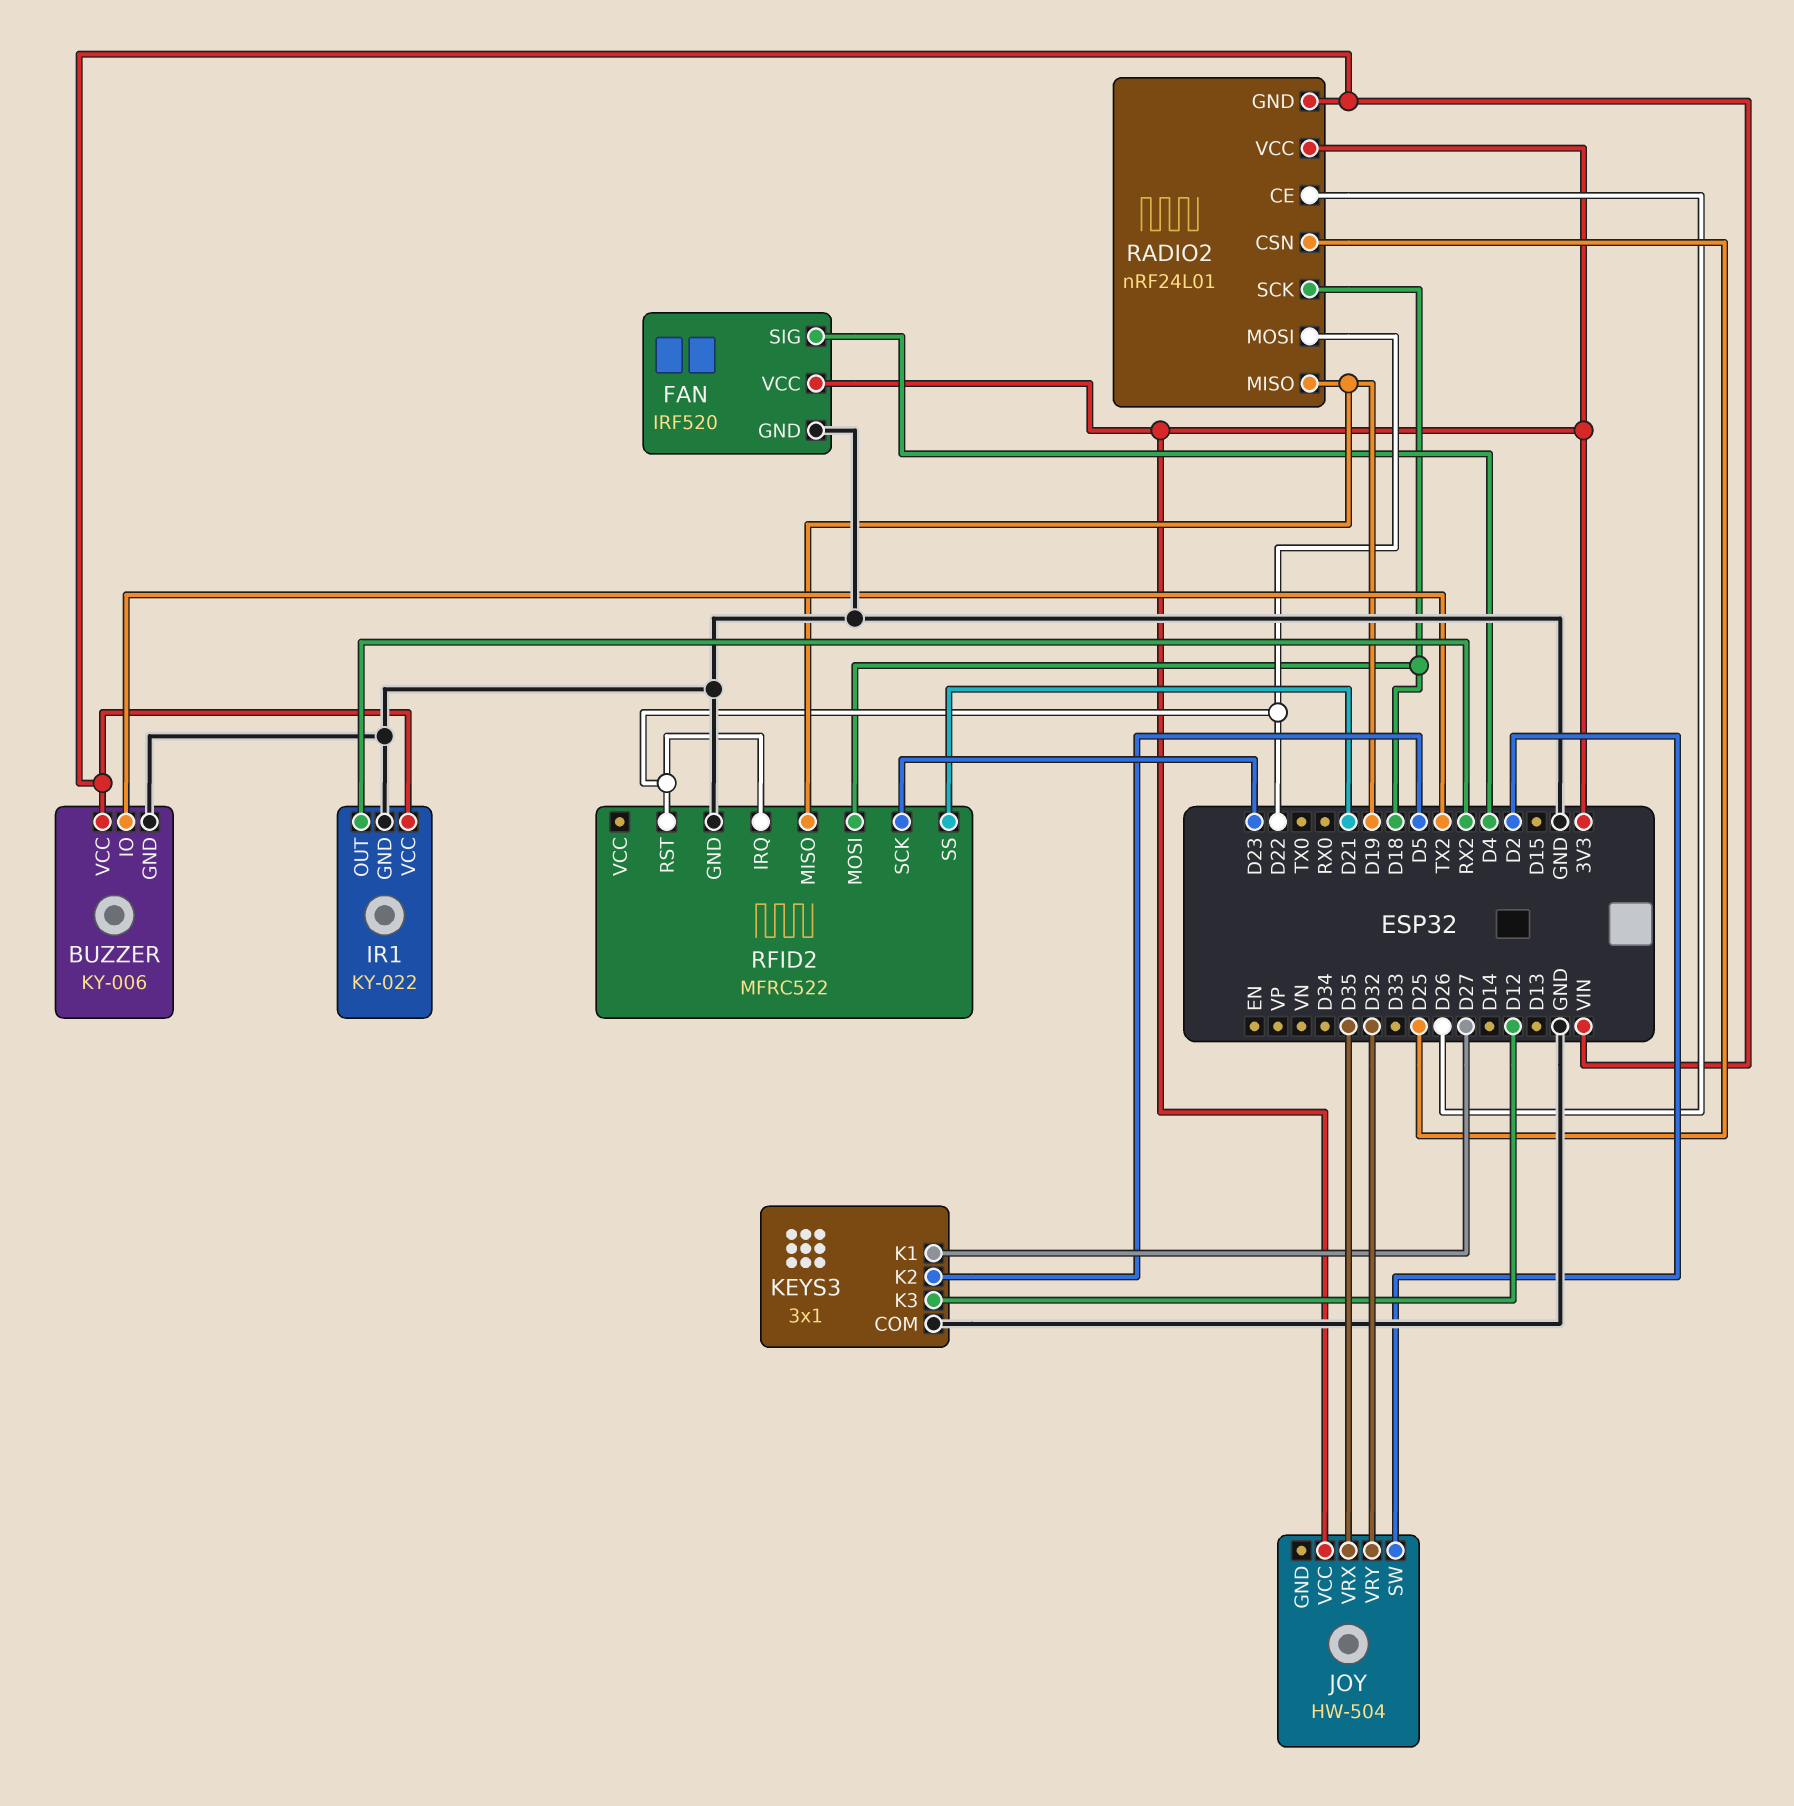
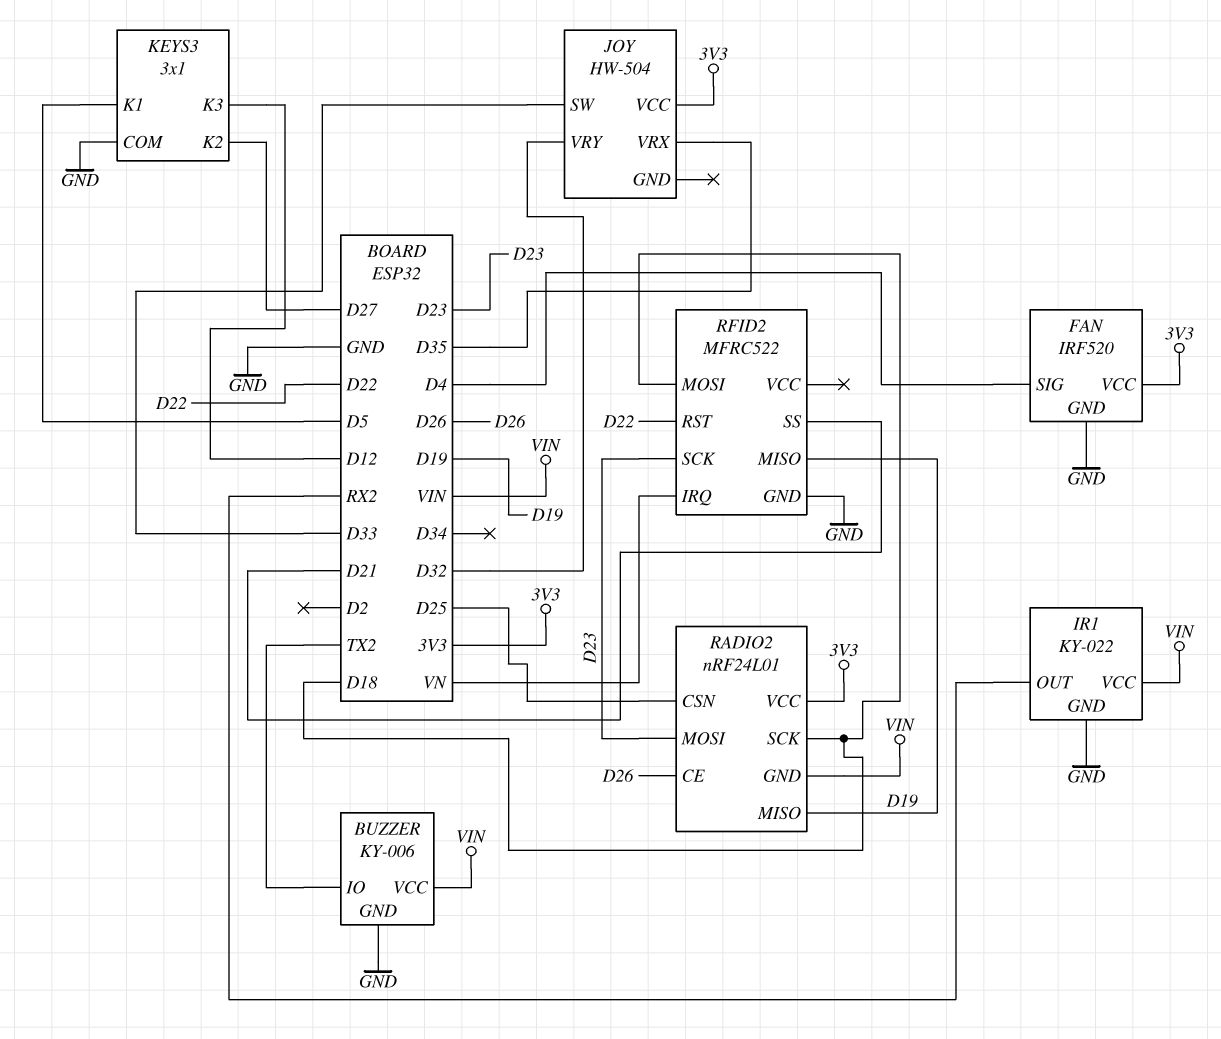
JOY pin SW: D2 -> D33
KEYS3 pin K1: D27 -> D5
KEYS3 pin K2: D5 -> D27
RADIO2 pin MOSI: D22 -> D23
RFID2 pin IRQ: D22 -> VN

